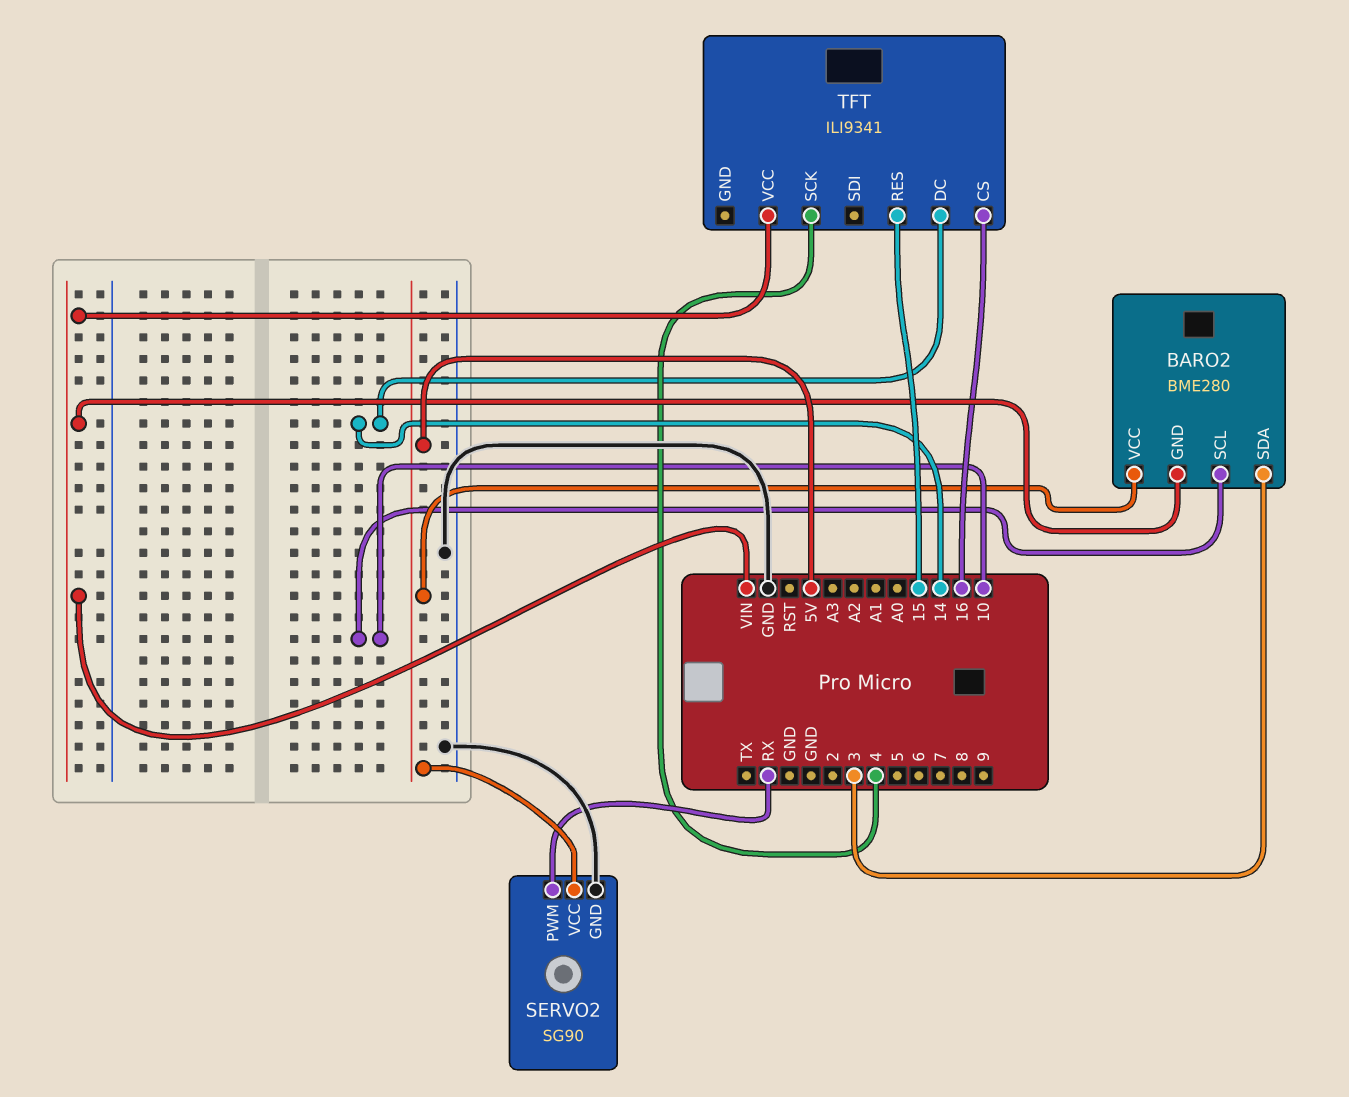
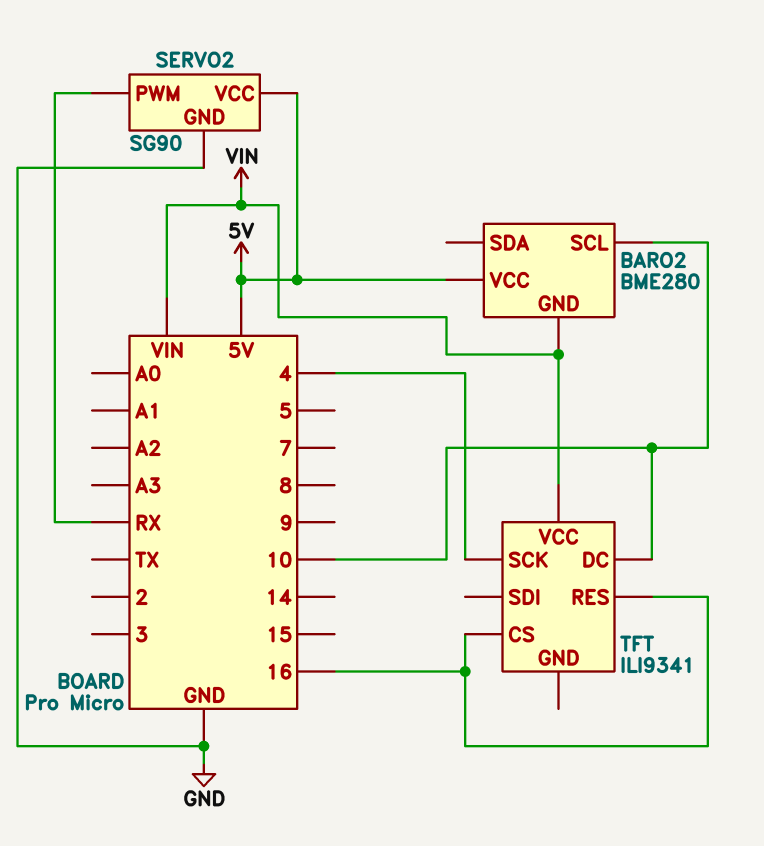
BARO2 pin SDA: 3 -> none
TFT pin DC: 14 -> 10
TFT pin RES: 15 -> 16

